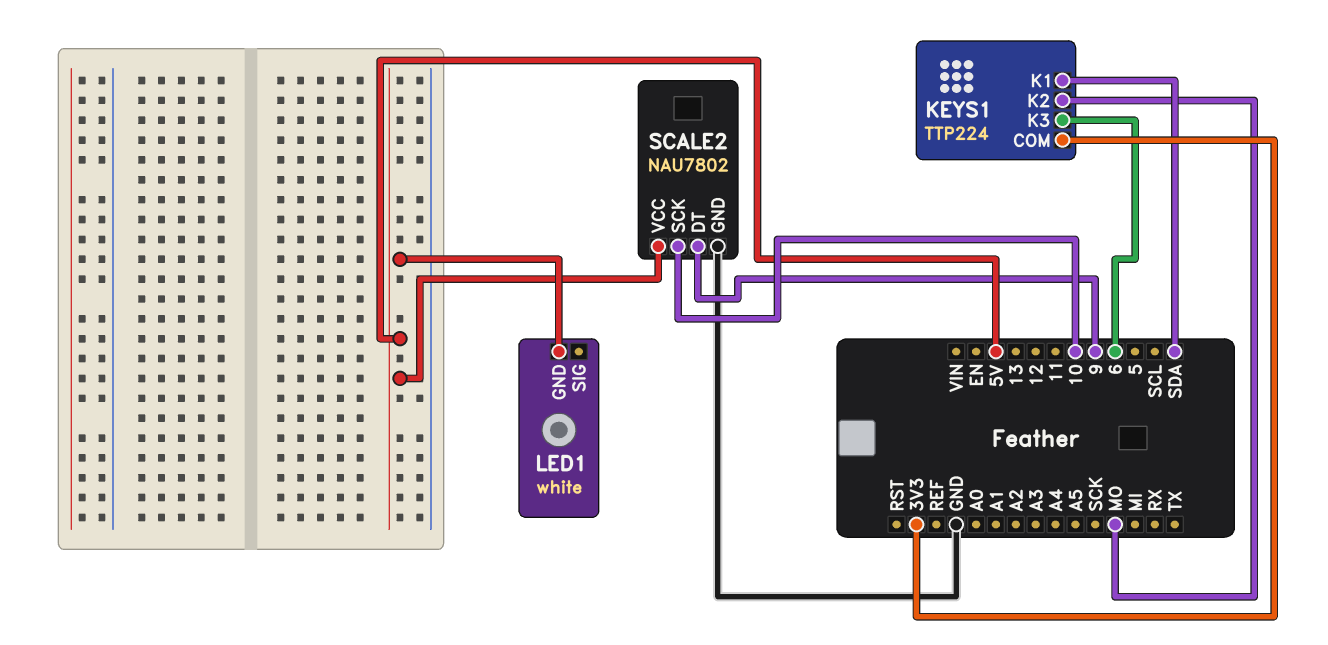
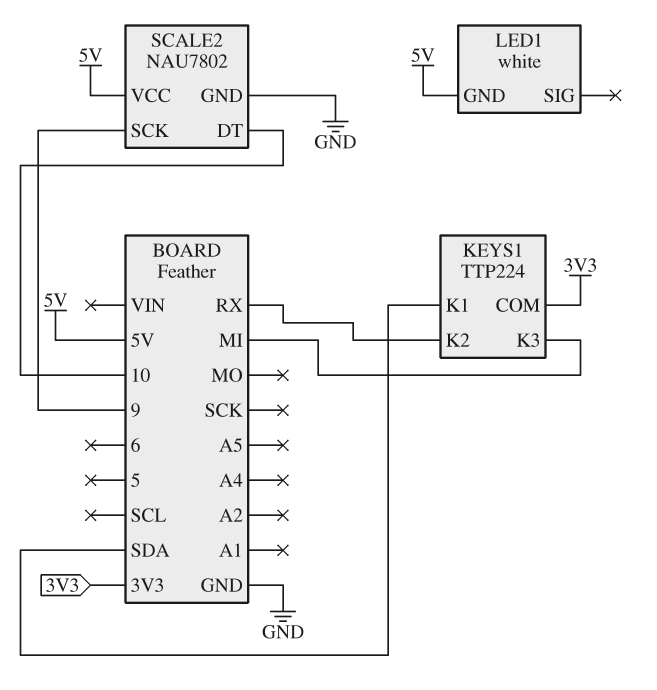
KEYS1 pin K2: MO -> RX
KEYS1 pin K3: 6 -> MI
SCALE2 pin DT: 9 -> 10
SCALE2 pin SCK: 10 -> 9

